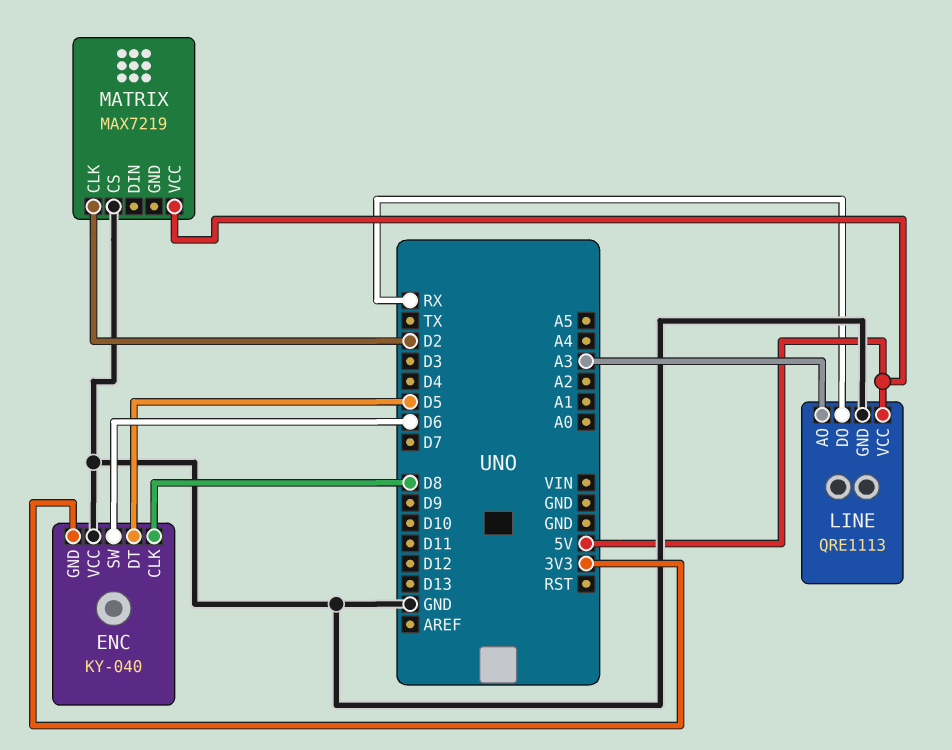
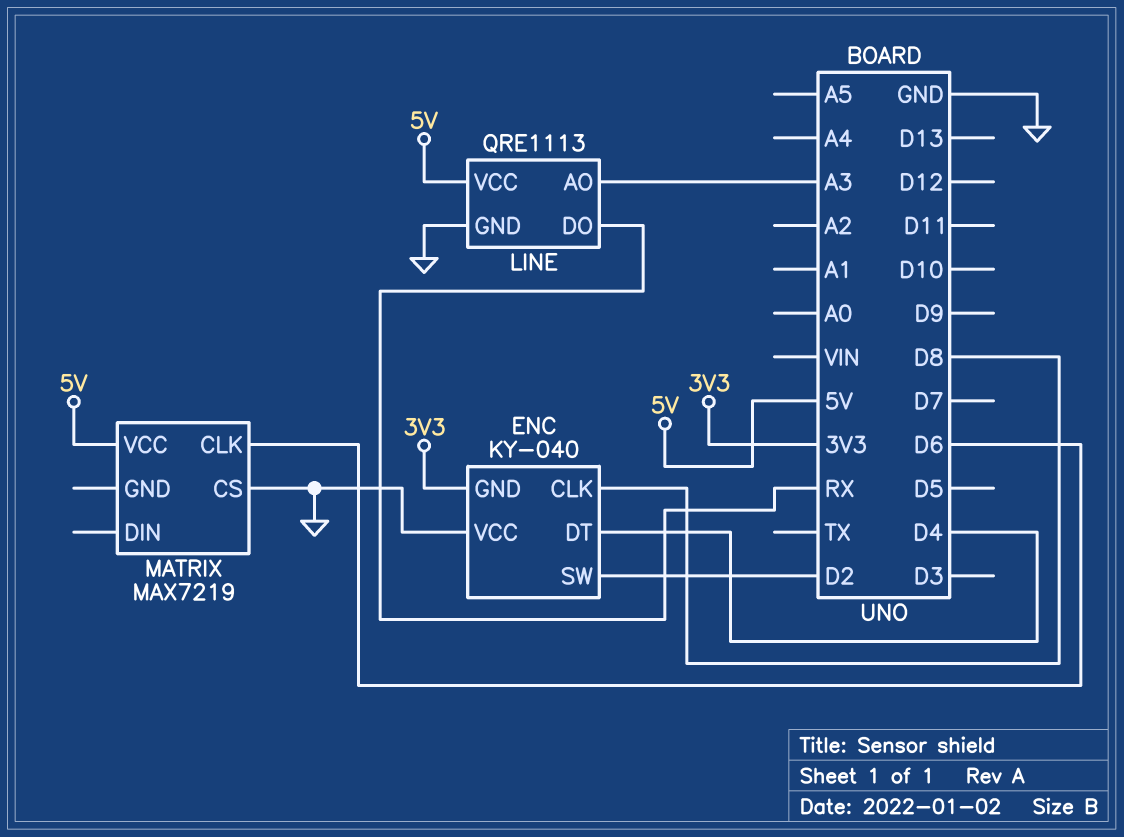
ENC pin DT: D5 -> D4
ENC pin SW: D6 -> D2
MATRIX pin CLK: D2 -> D6

